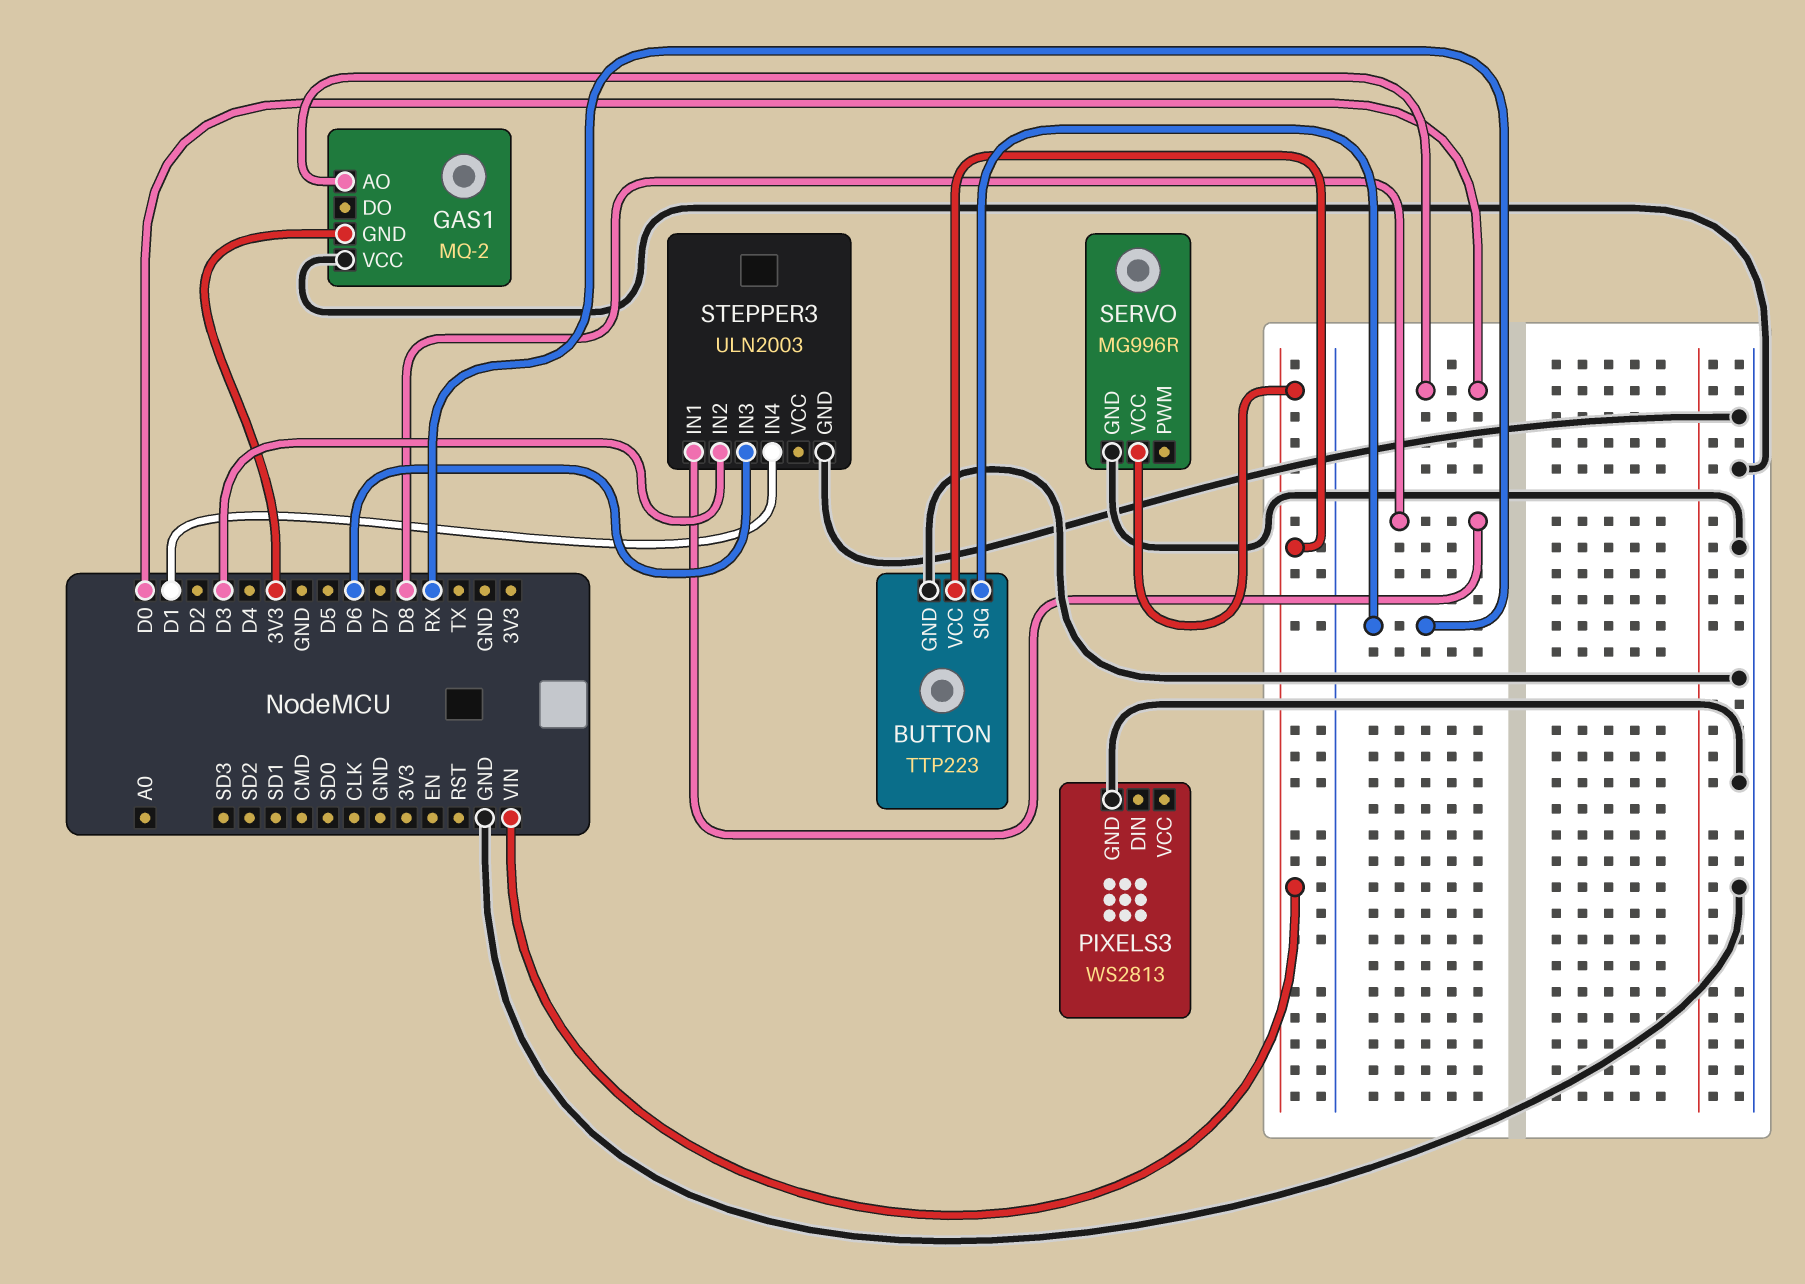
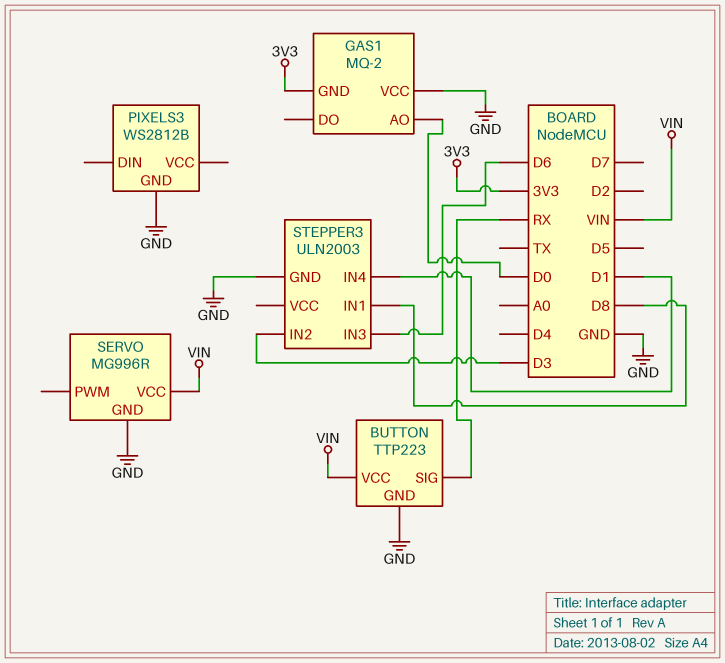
PIXELS3: WS2813 -> WS2812B

